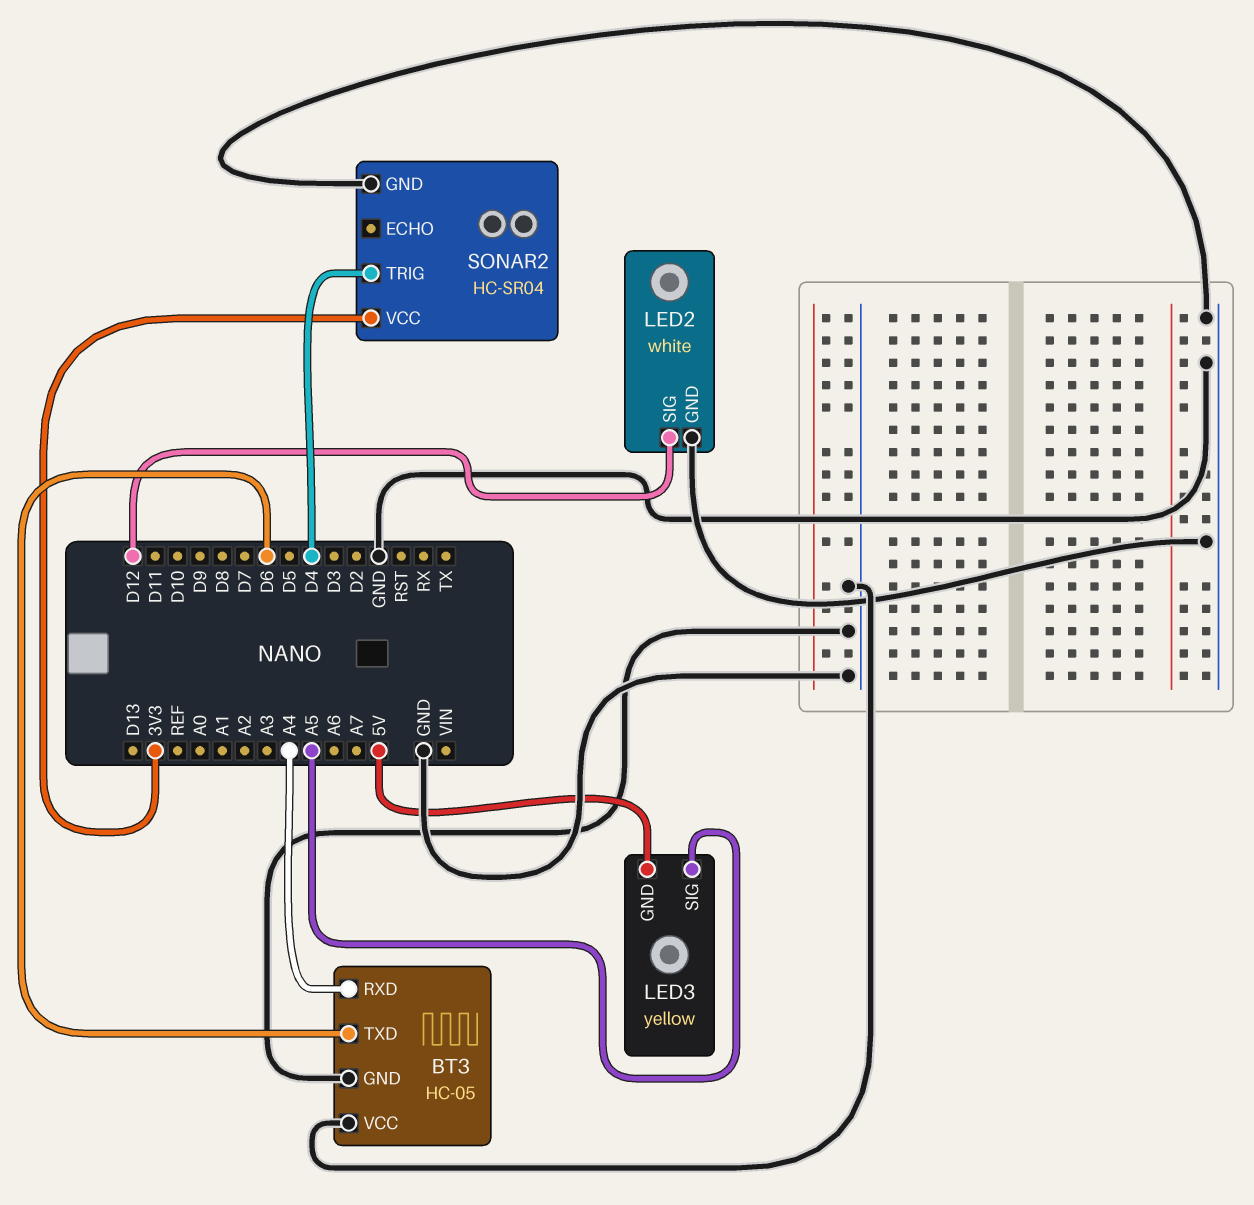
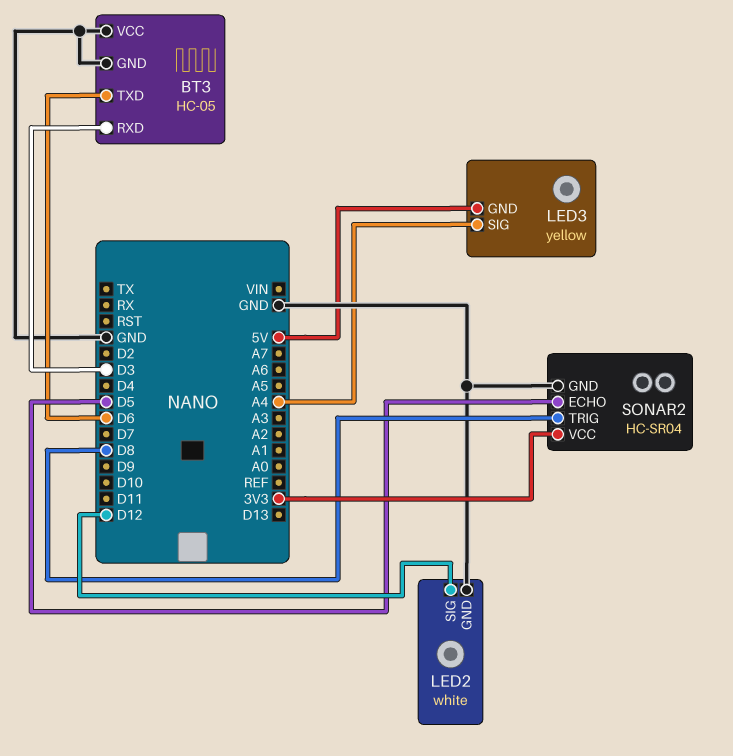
BT3 pin RXD: A4 -> D3
LED3 pin SIG: A5 -> A4
SONAR2 pin ECHO: none -> D5
SONAR2 pin TRIG: D4 -> D8

